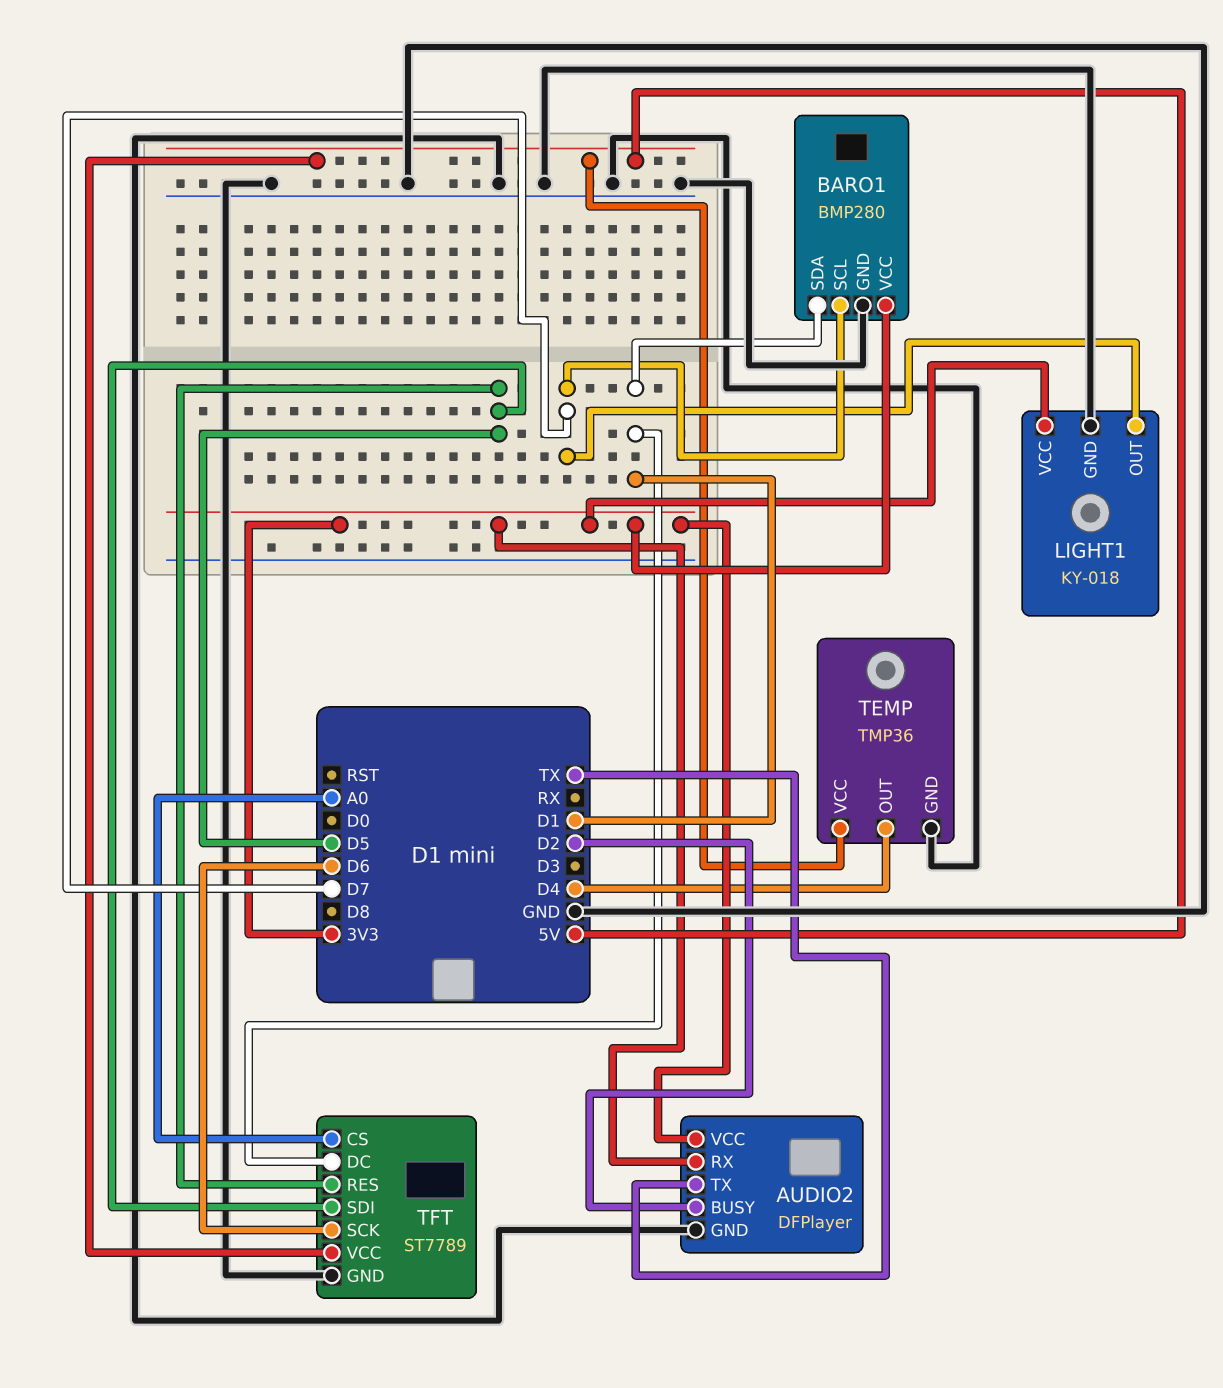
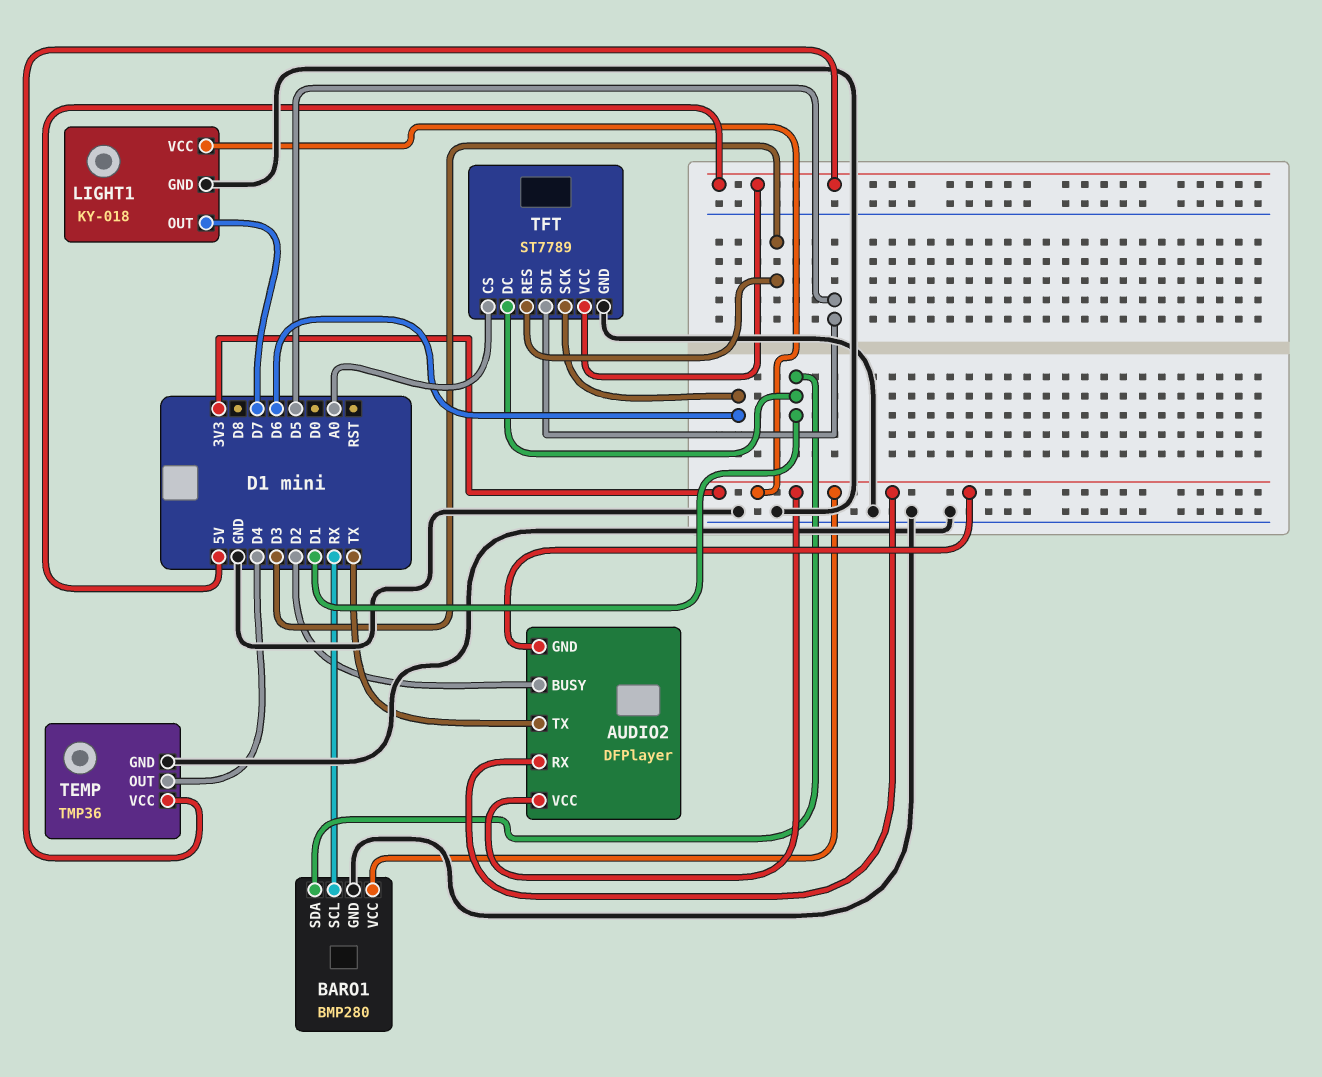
AUDIO2 pin GND: GND -> 3V3
BARO1 pin SCL: D7 -> RX
TFT pin RES: D5 -> D3

